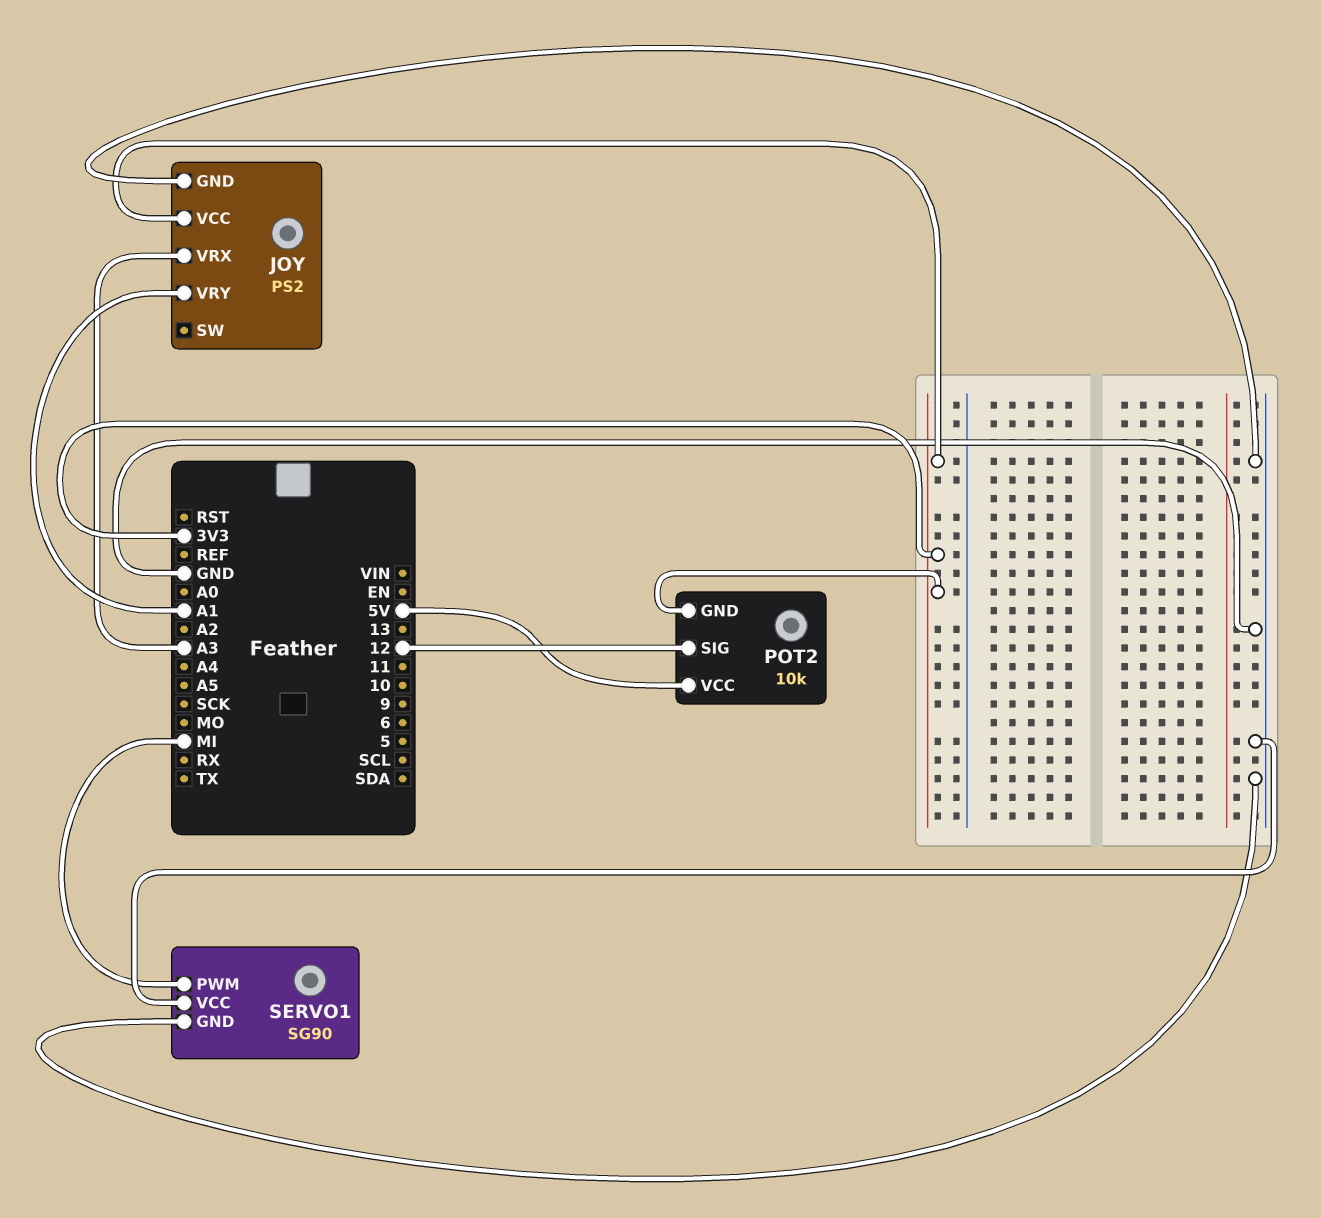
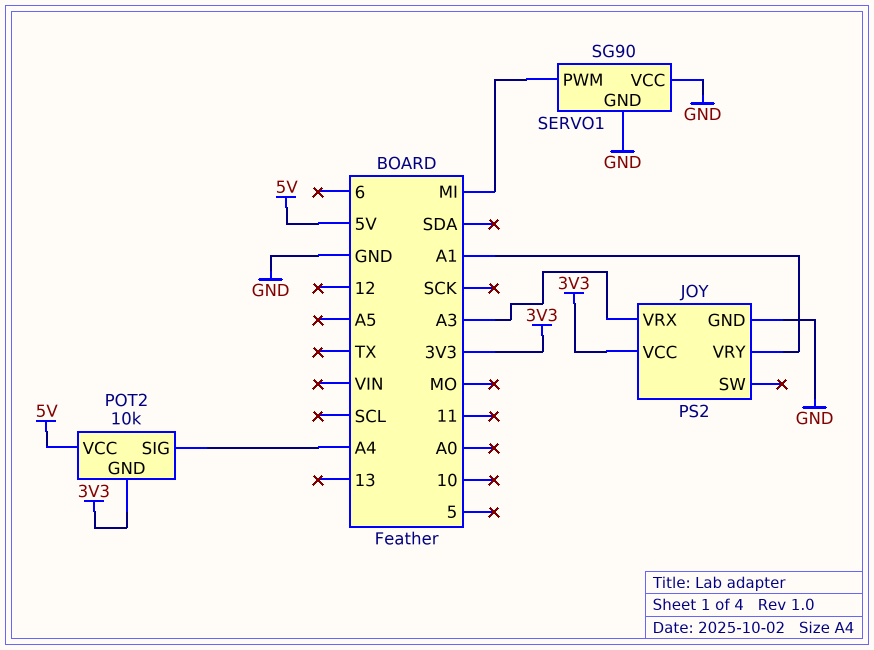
POT2 pin SIG: 12 -> A4

